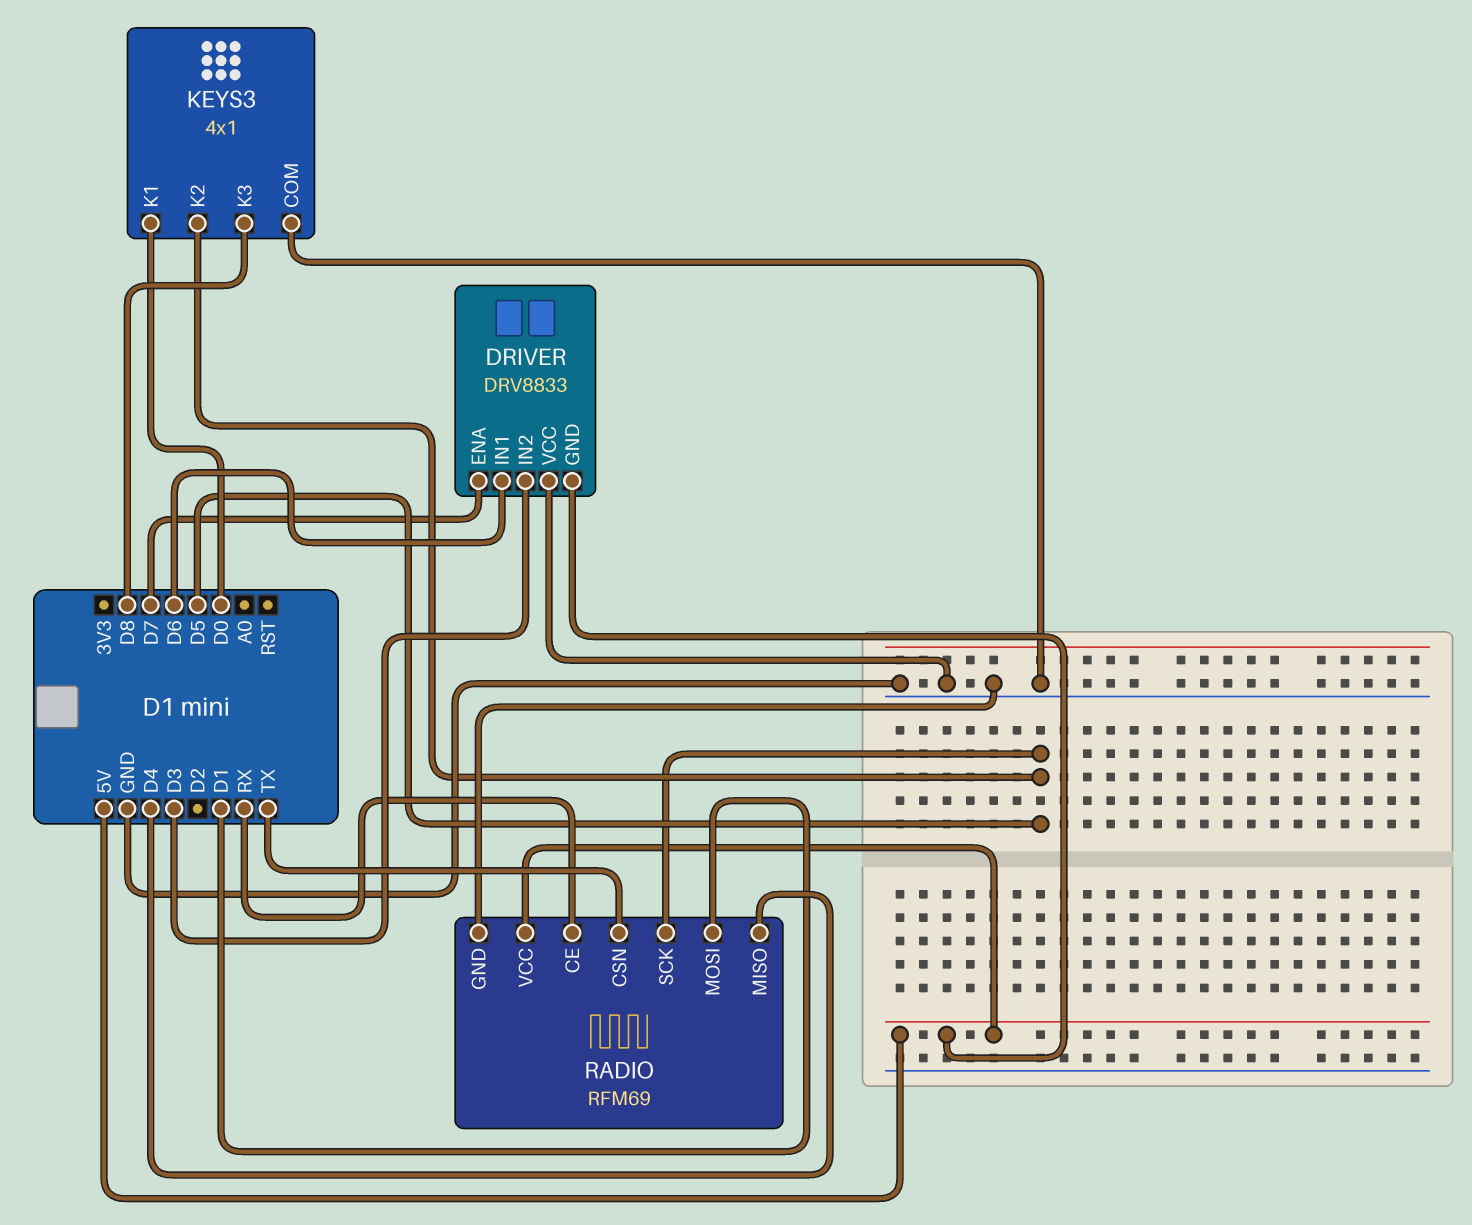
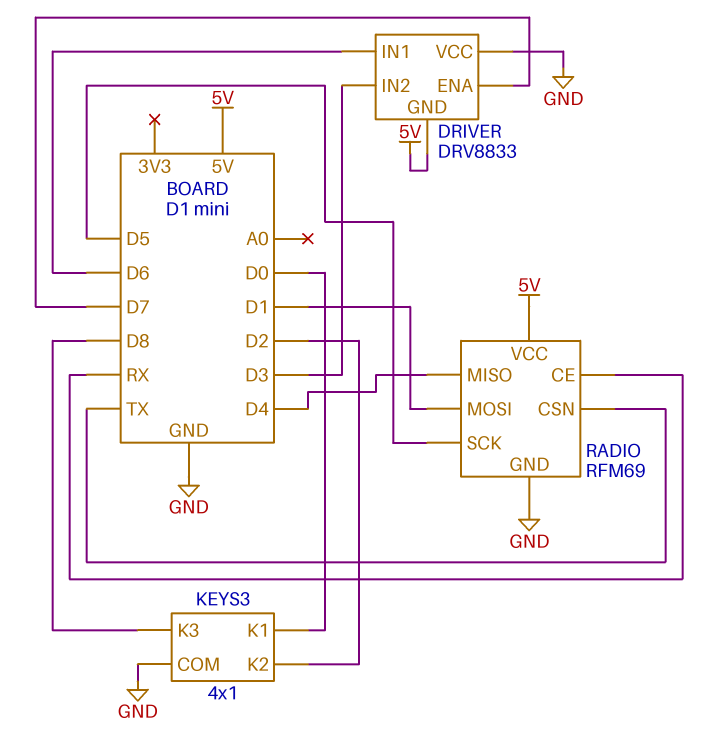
KEYS3 pin K2: D5 -> D2

